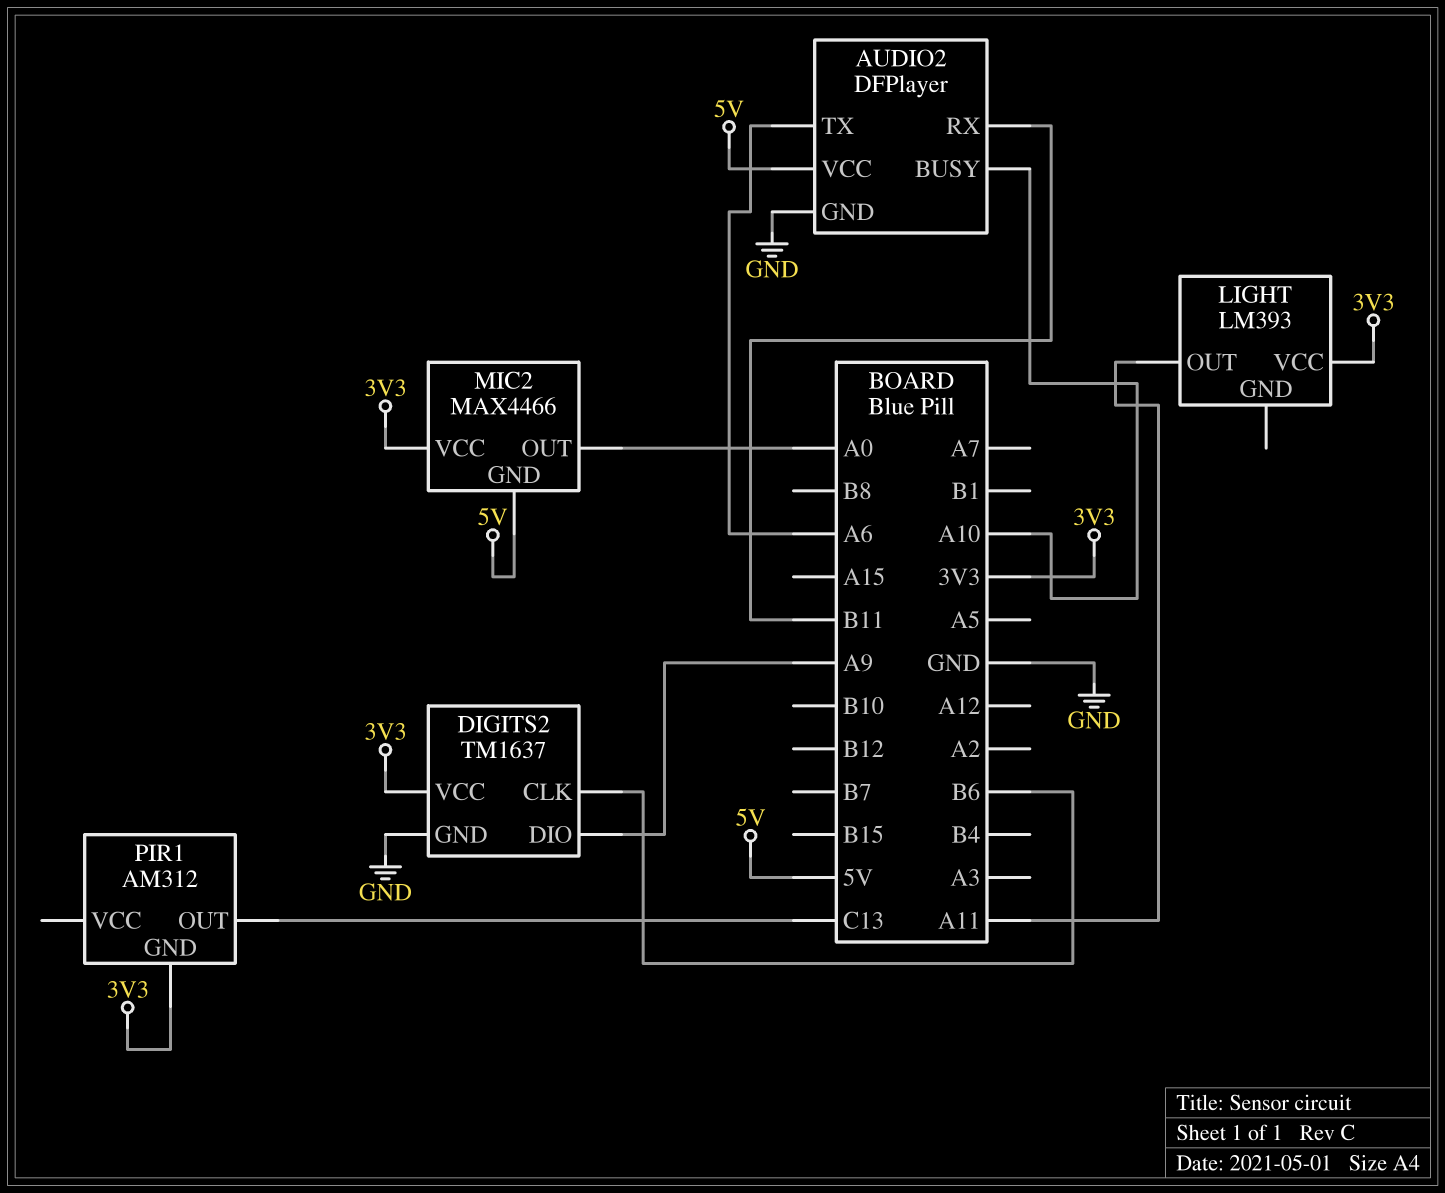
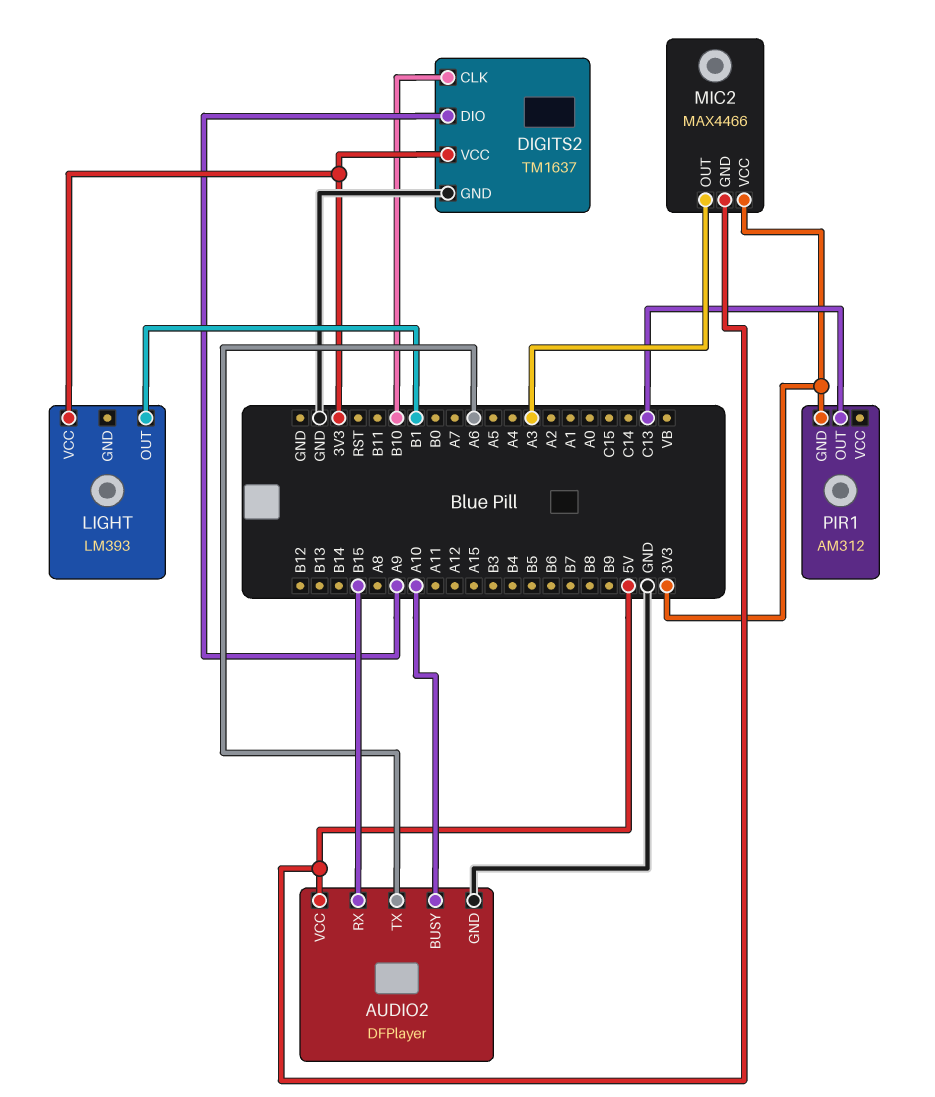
AUDIO2 pin RX: B11 -> B15
DIGITS2 pin CLK: B6 -> B10
LIGHT pin OUT: A11 -> B1
MIC2 pin OUT: A0 -> A3

